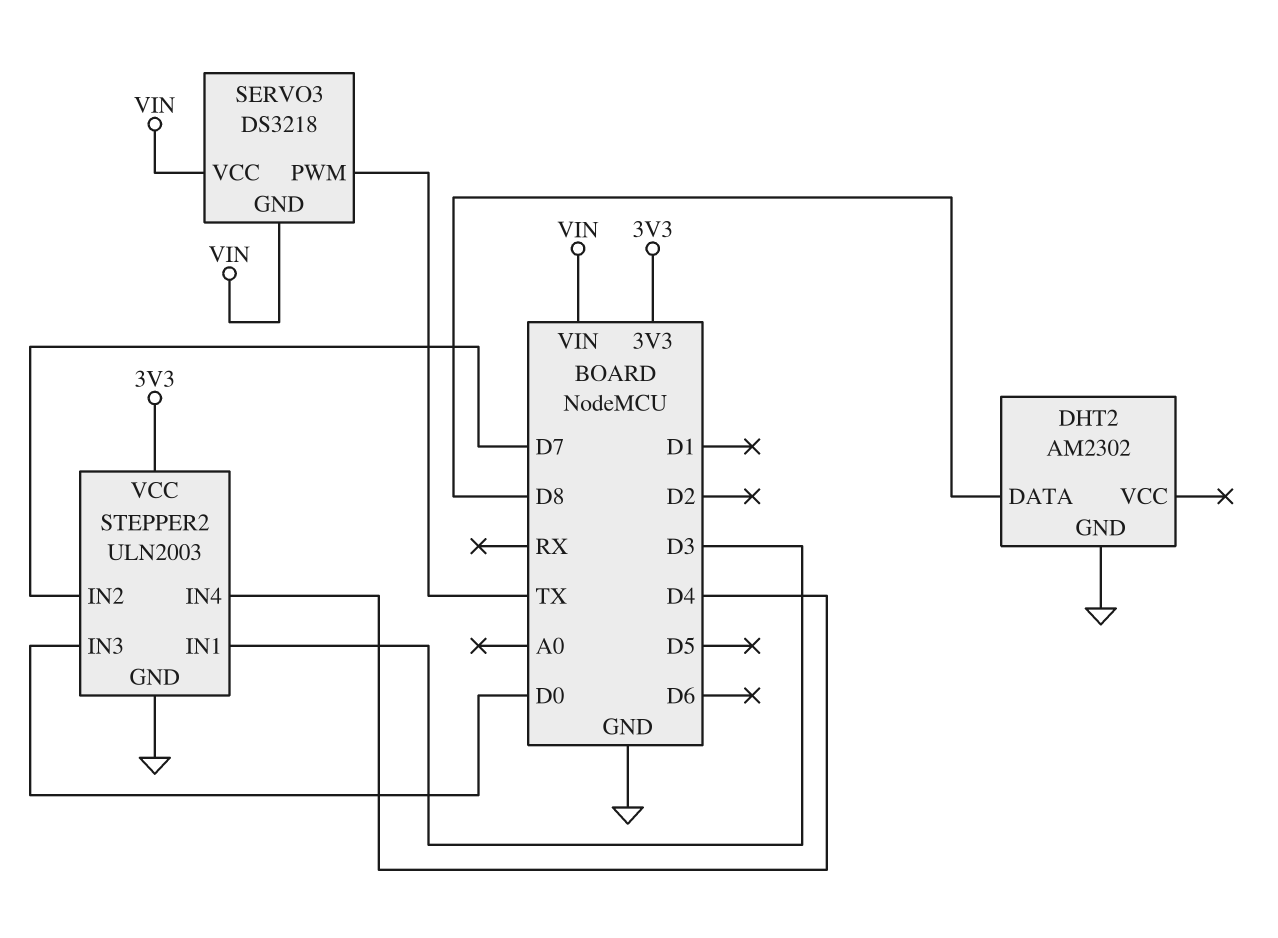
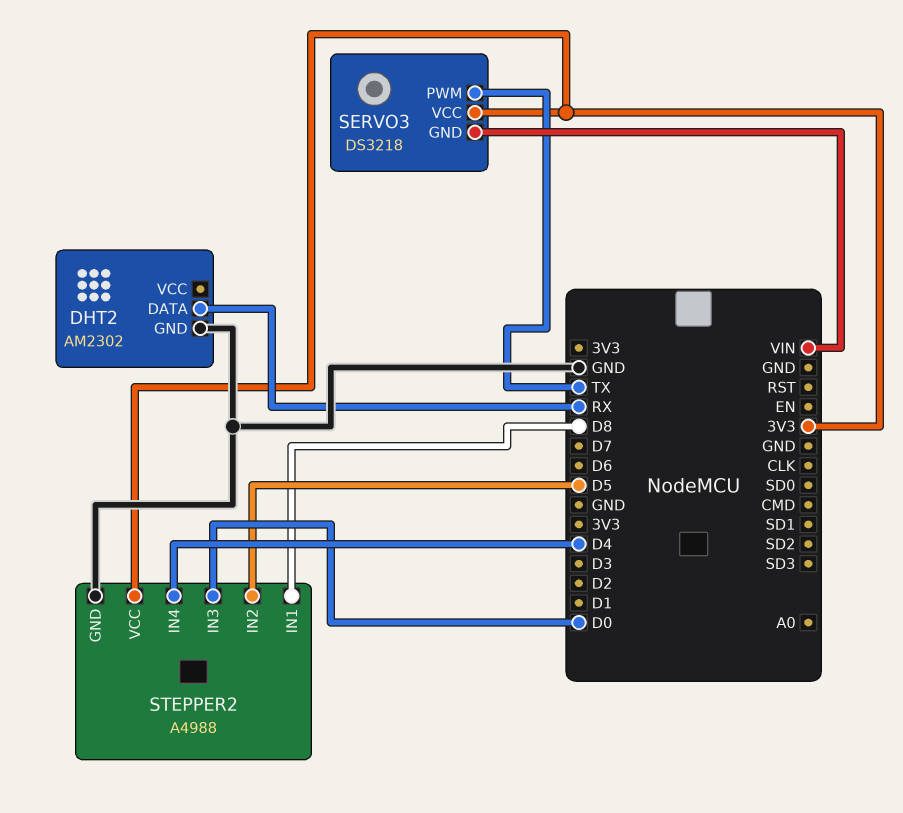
DHT2 pin DATA: D8 -> RX
SERVO3 pin VCC: VIN -> 3V3
STEPPER2: ULN2003 -> A4988
STEPPER2 pin IN1: D3 -> D8
STEPPER2 pin IN2: D7 -> D5

